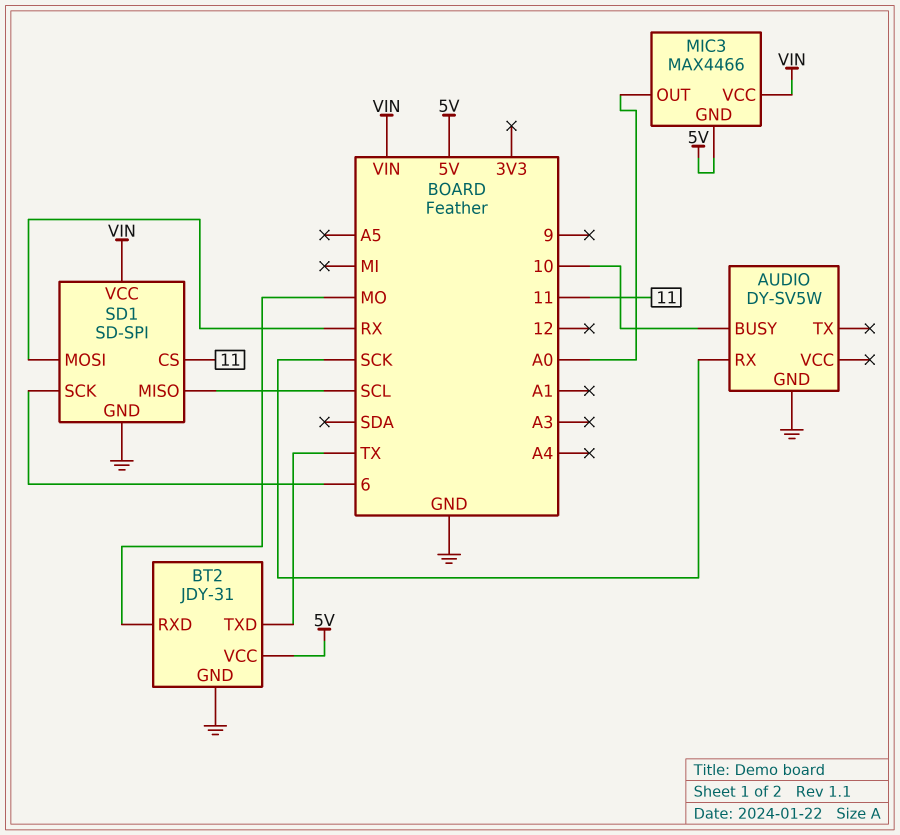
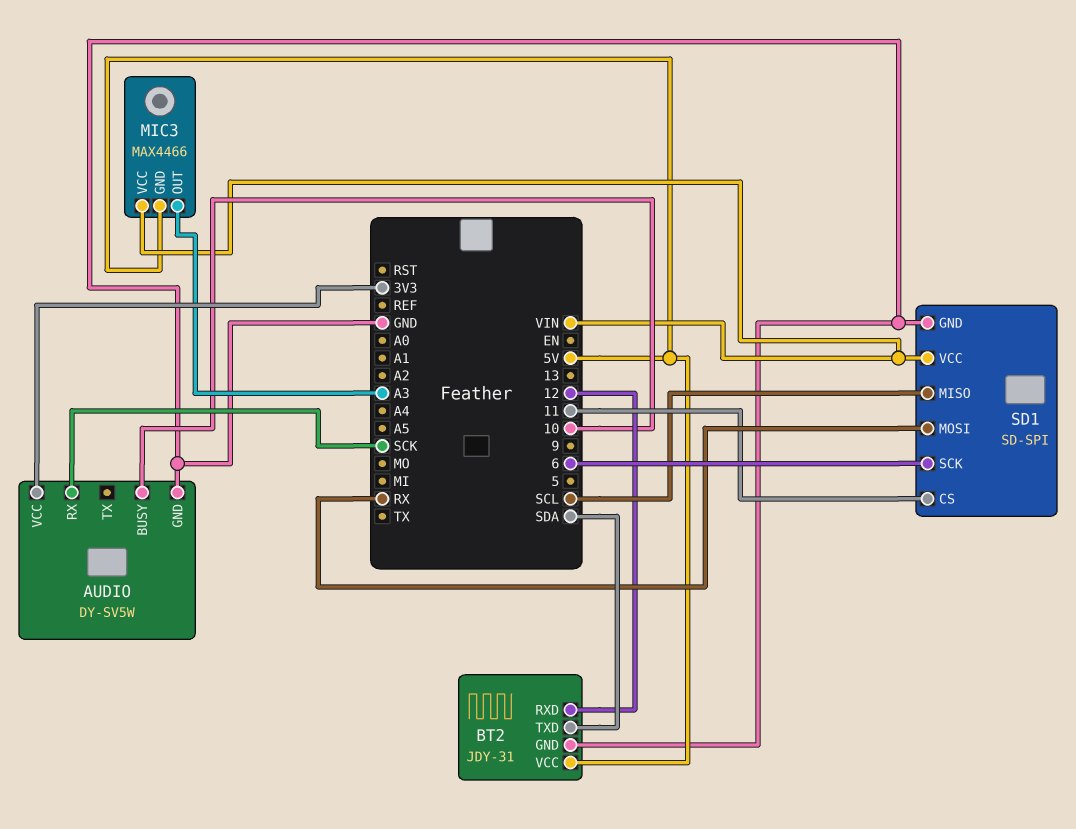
AUDIO pin VCC: none -> 3V3
BT2 pin RXD: MO -> 12
BT2 pin TXD: TX -> SDA
MIC3 pin OUT: A0 -> A3

